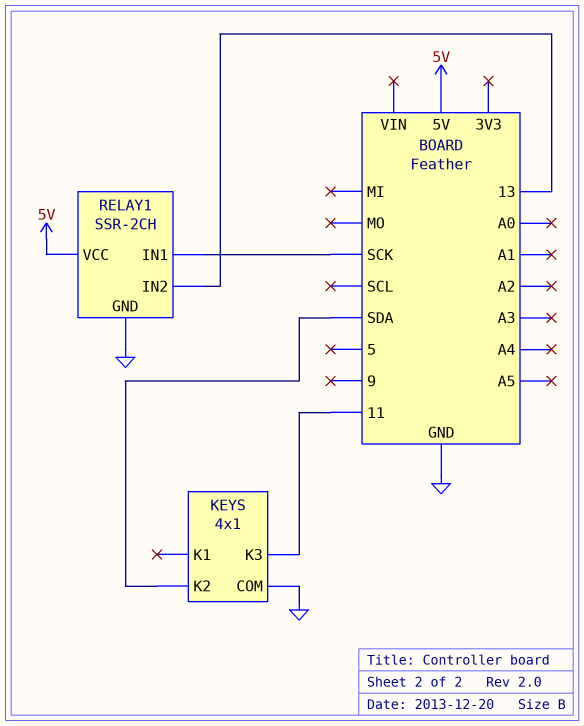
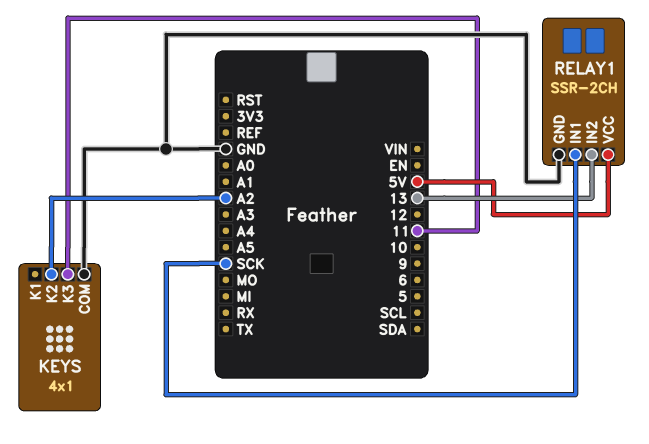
KEYS pin K2: SDA -> A2

